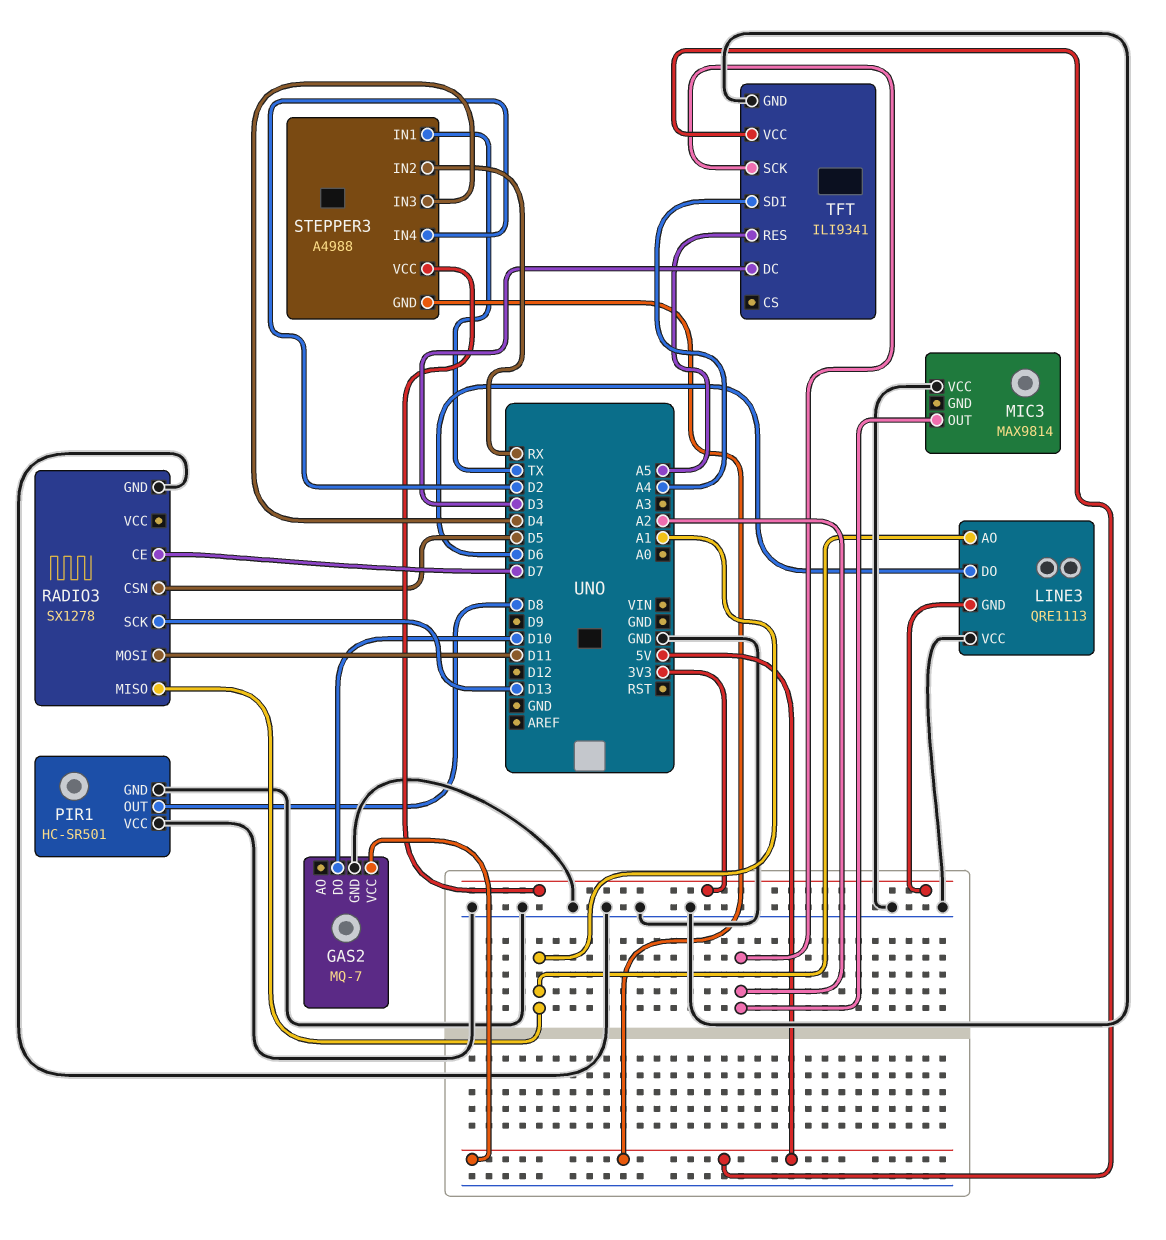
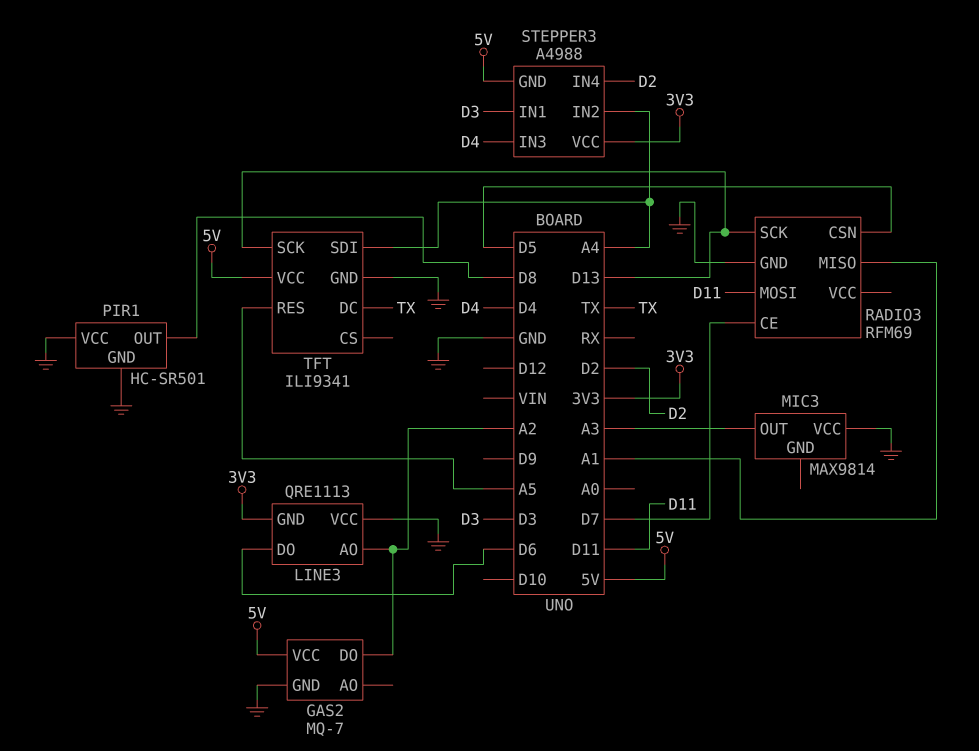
GAS2 pin DO: D10 -> A2
LINE3 pin AO: A1 -> A2
MIC3 pin OUT: A2 -> A3
RADIO3: SX1278 -> RFM69
STEPPER3 pin IN1: TX -> D3
STEPPER3 pin IN2: RX -> A4
TFT pin DC: D3 -> TX
TFT pin SCK: A2 -> D13

